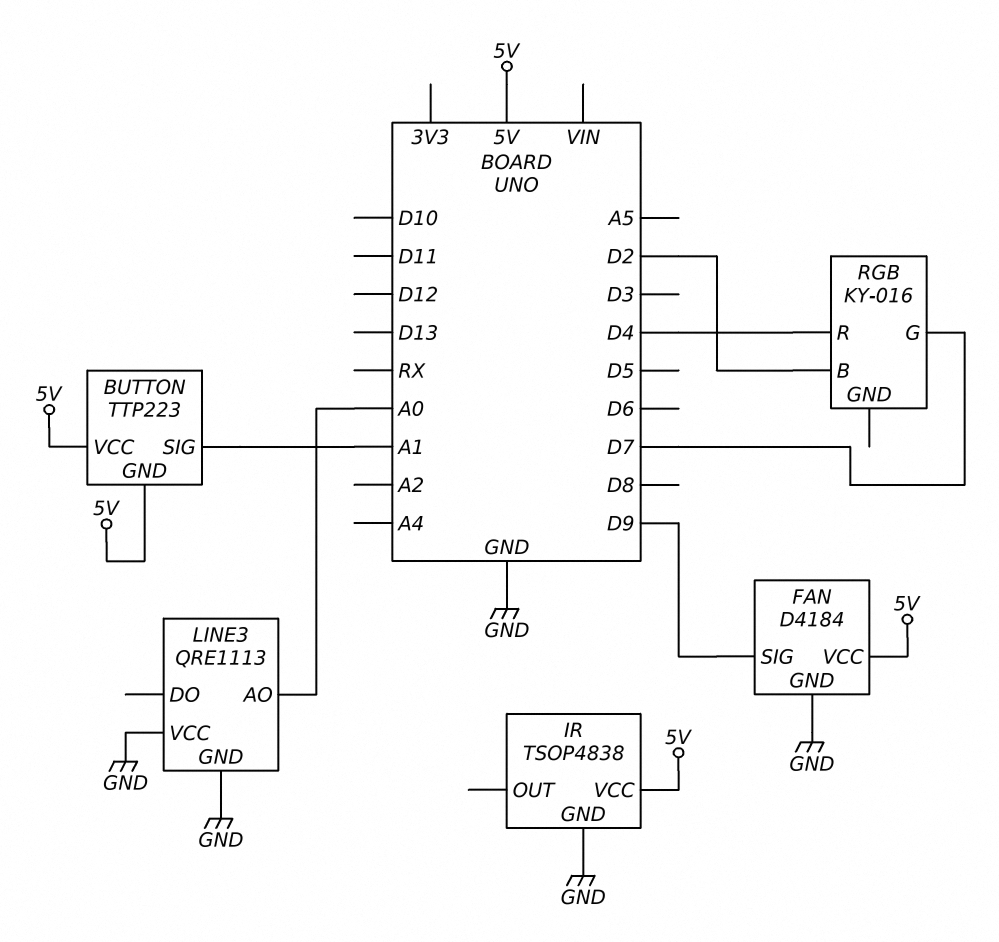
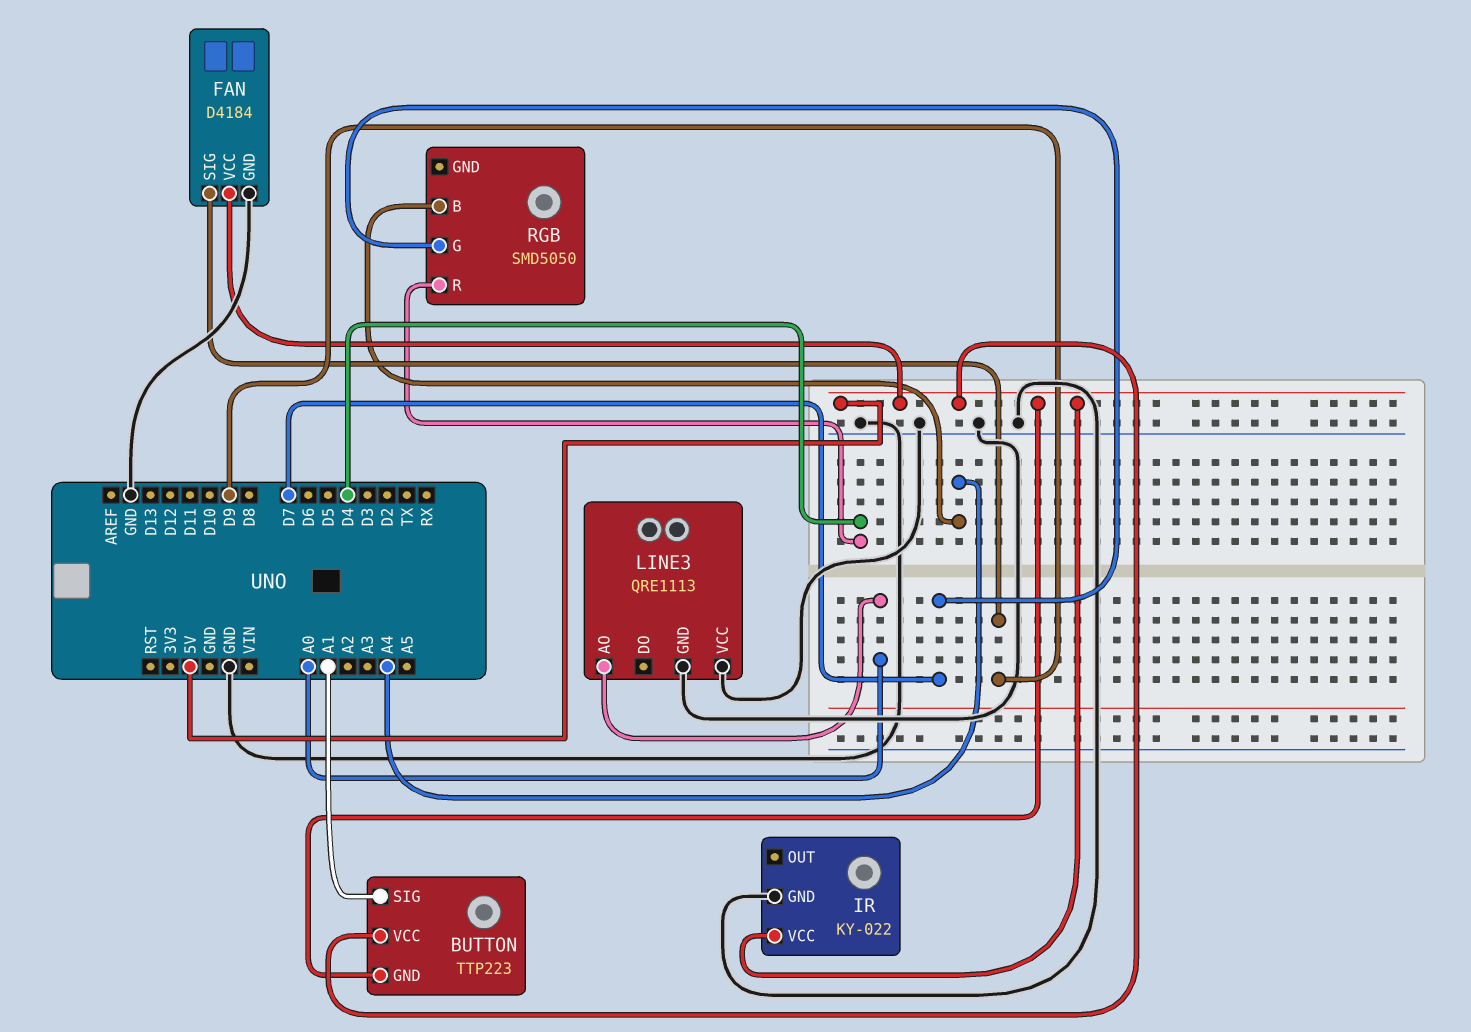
IR: TSOP4838 -> KY-022
RGB: KY-016 -> SMD5050
RGB pin B: D2 -> A4

